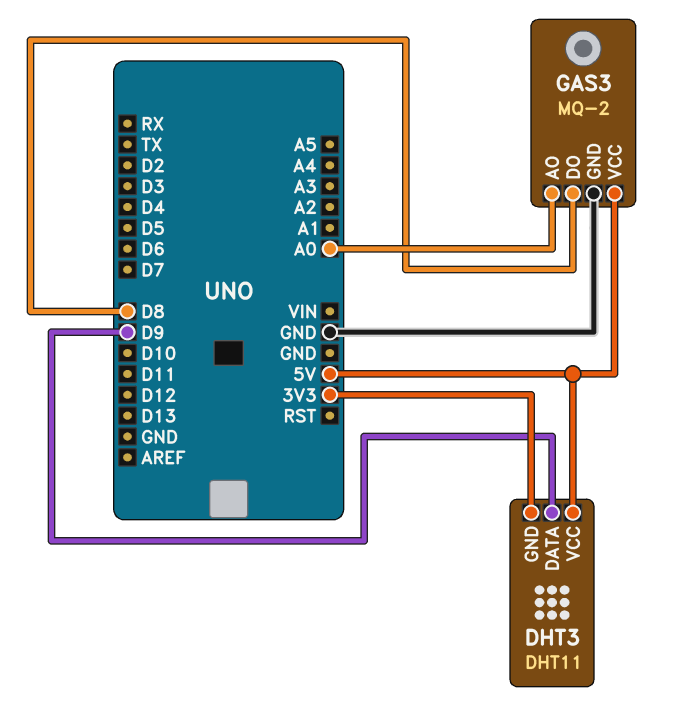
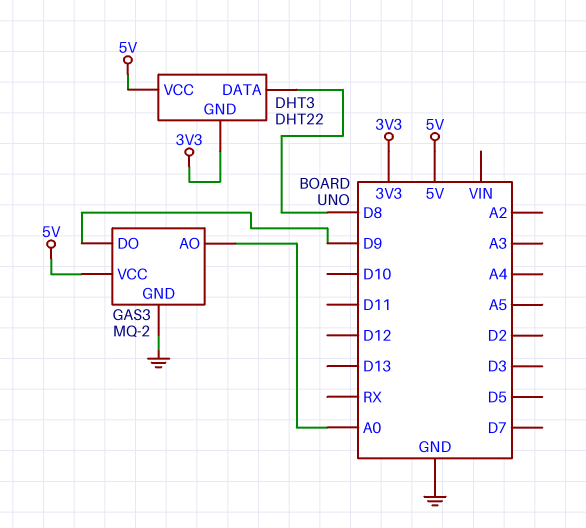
DHT3: DHT11 -> DHT22
DHT3 pin DATA: D9 -> D8
GAS3 pin DO: D8 -> D9

